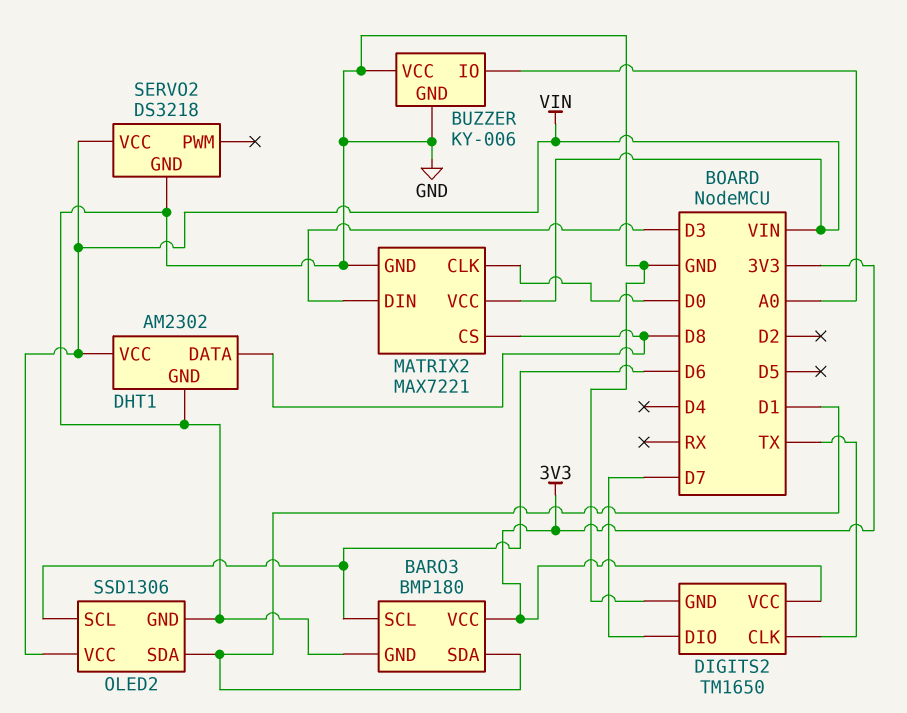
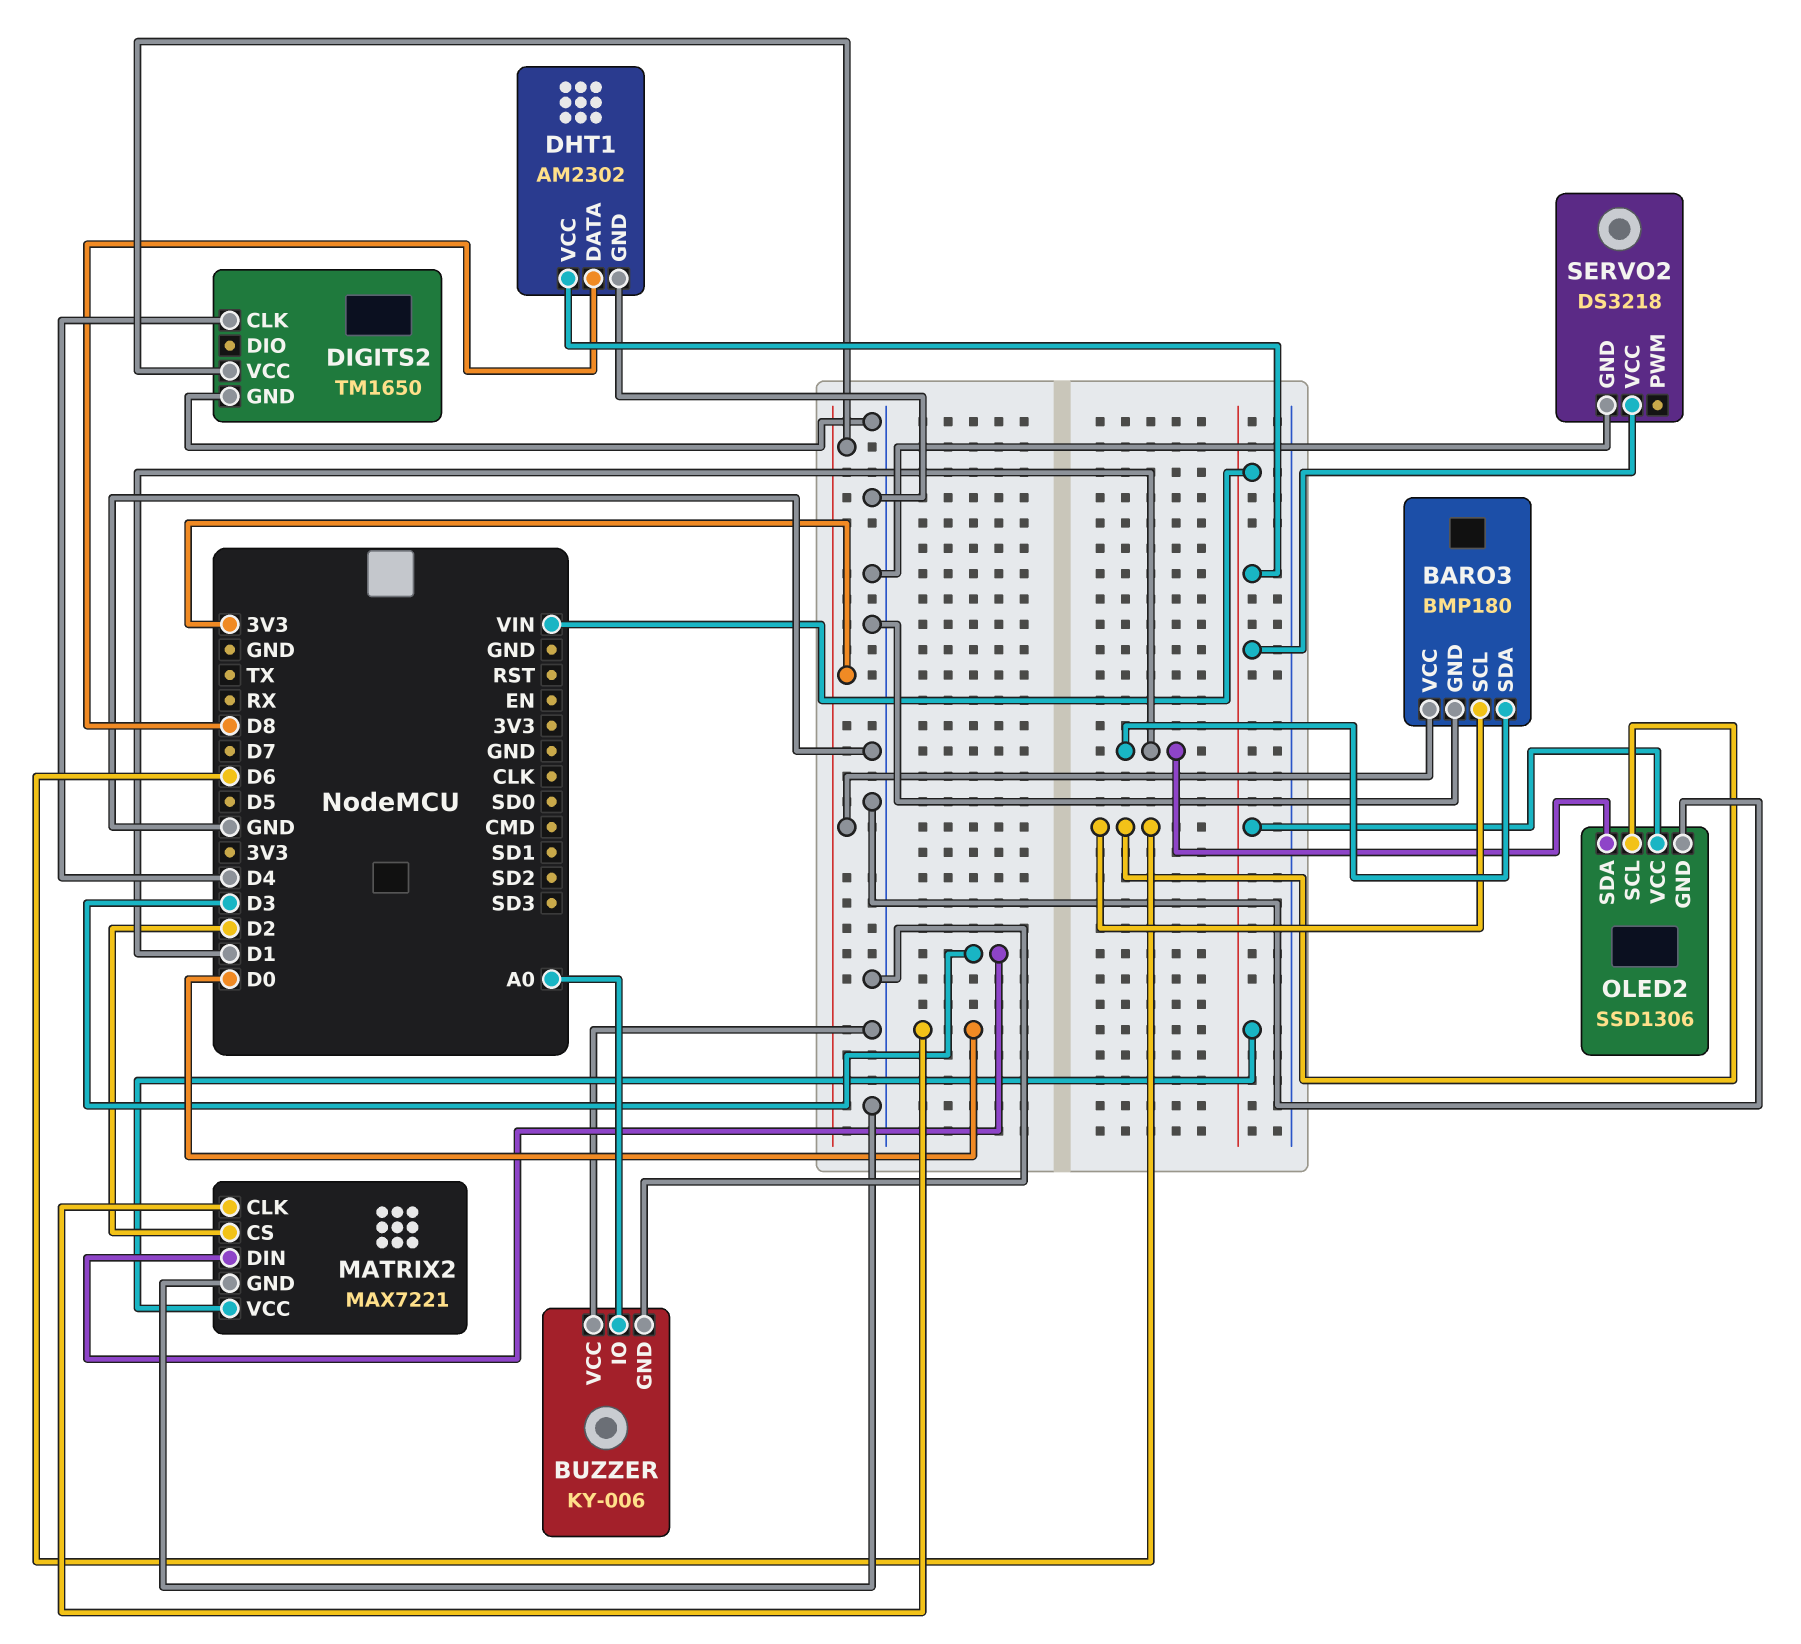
DIGITS2 pin CLK: TX -> D4
DIGITS2 pin DIO: D7 -> none
MATRIX2 pin CS: D8 -> D2

